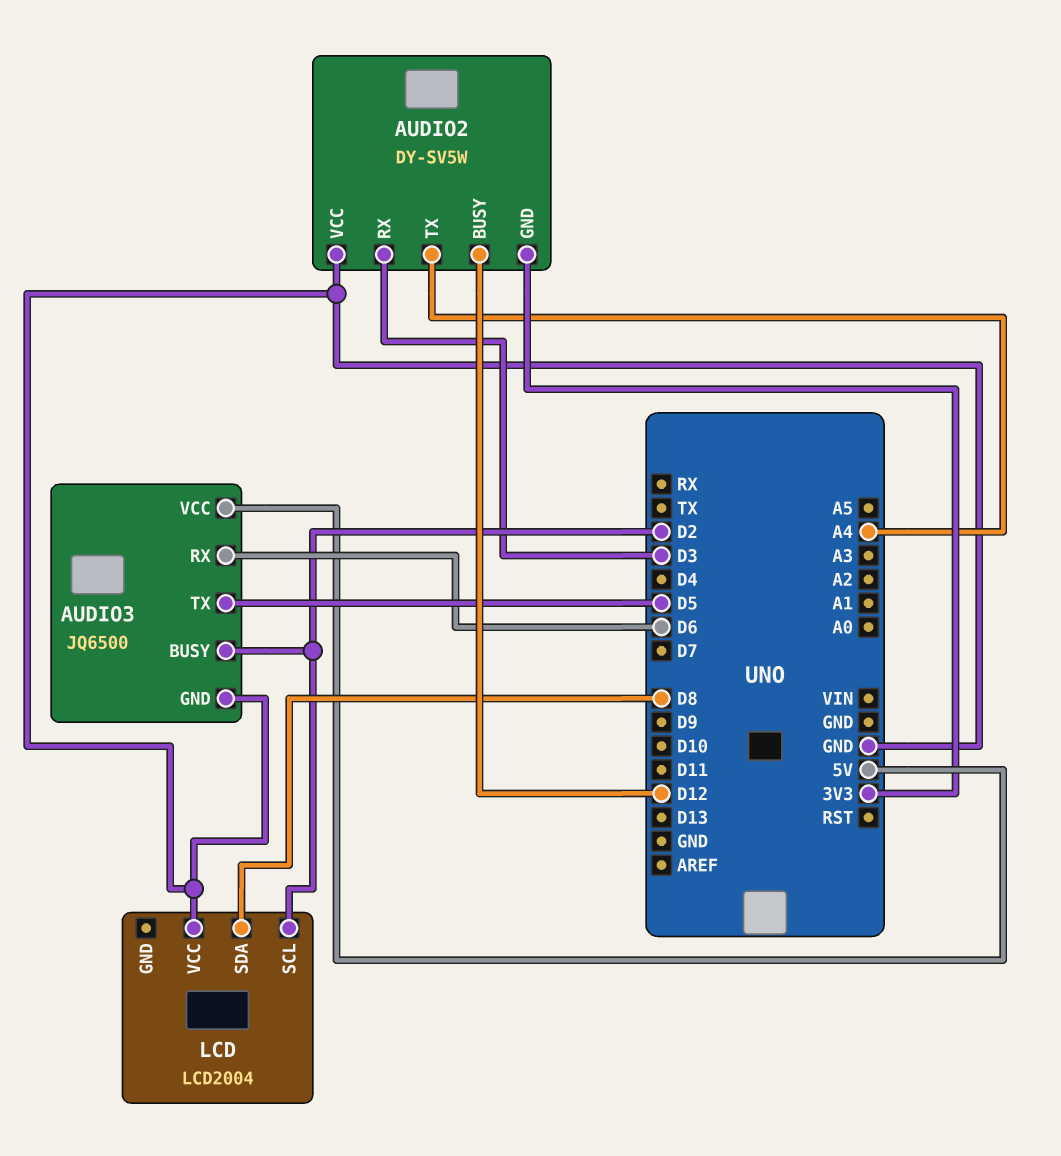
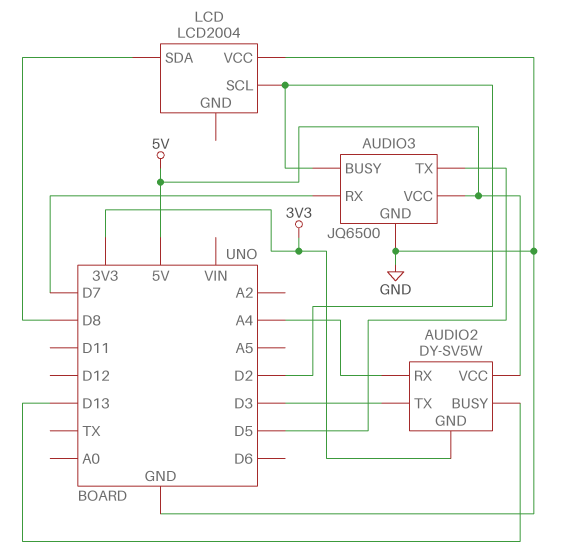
AUDIO2 pin BUSY: D12 -> D13
AUDIO2 pin RX: D3 -> A4
AUDIO2 pin TX: A4 -> D3
AUDIO2 pin VCC: GND -> 5V
AUDIO3 pin RX: D6 -> D7

